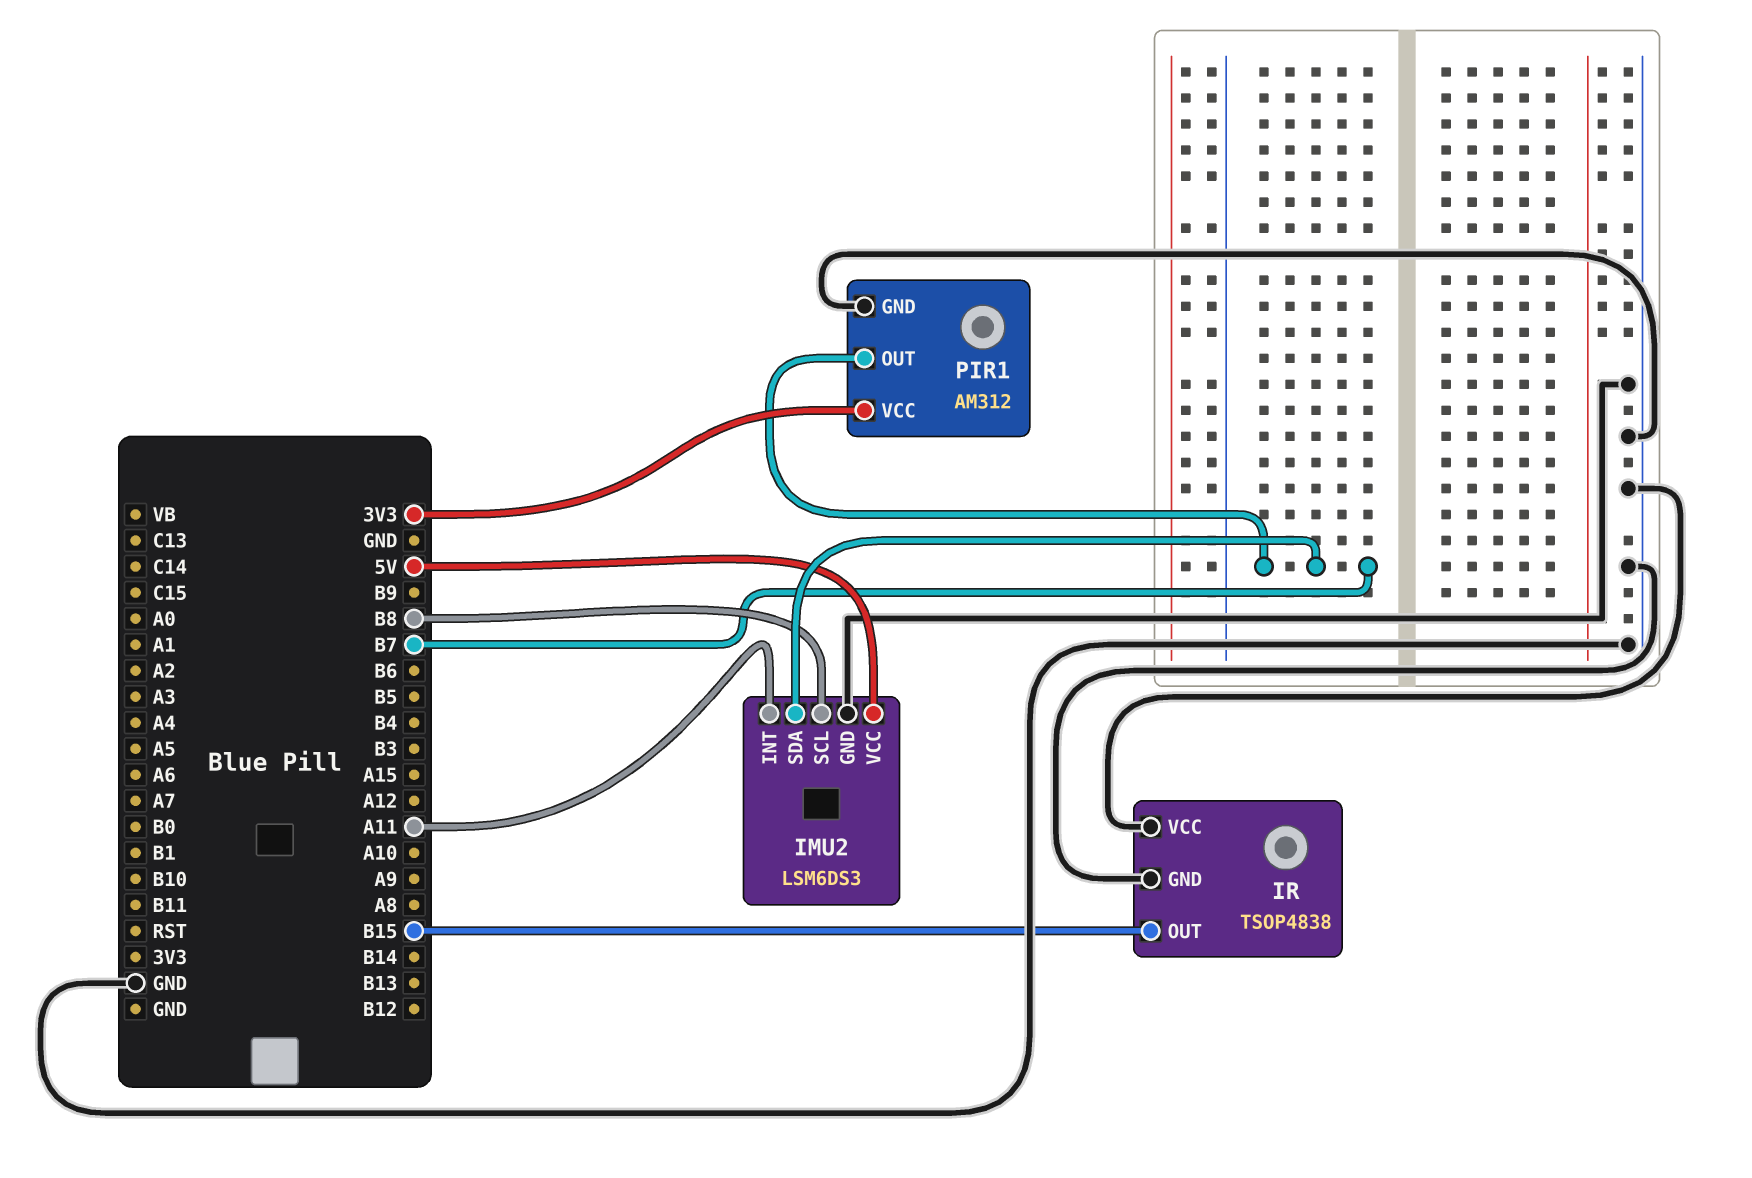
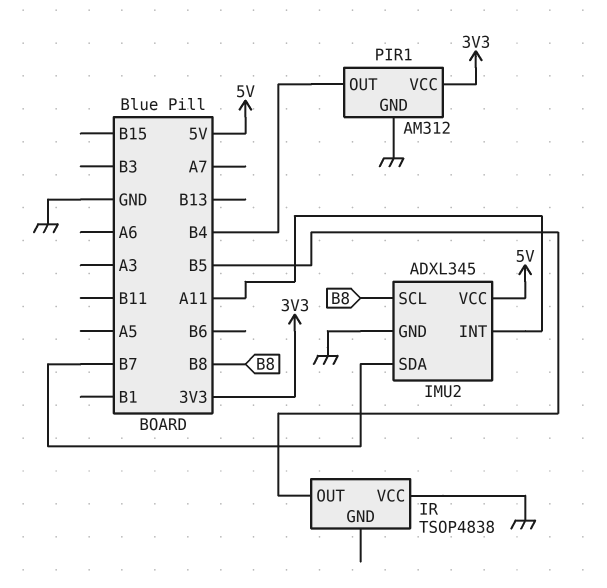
IMU2: LSM6DS3 -> ADXL345
IR pin GND: GND -> none
IR pin OUT: B15 -> B5
PIR1 pin OUT: B7 -> B4

